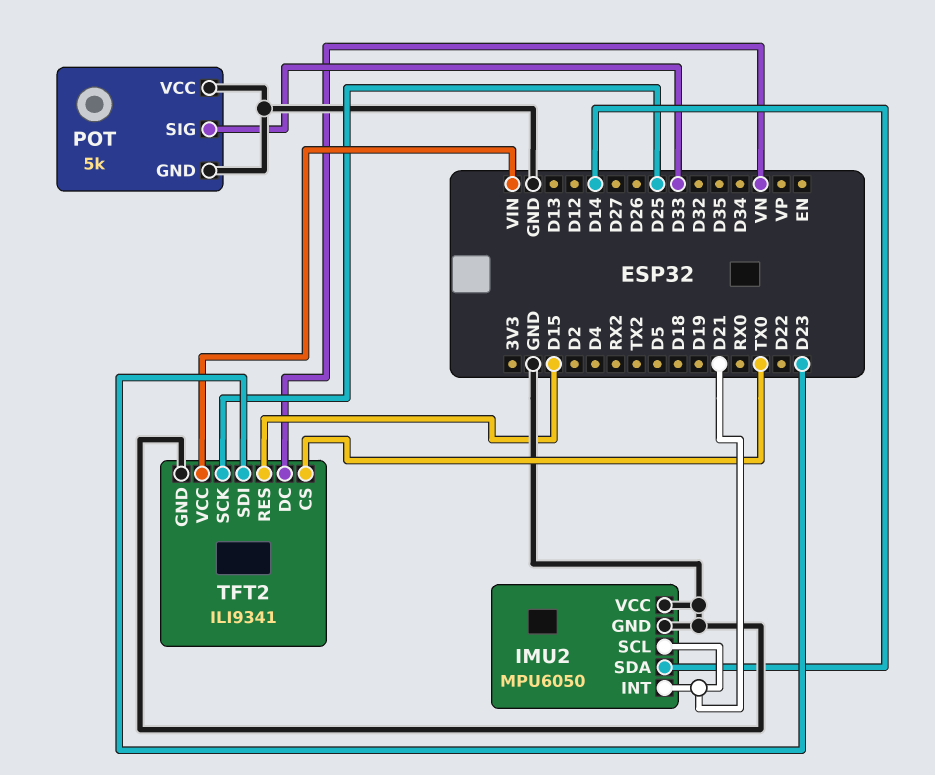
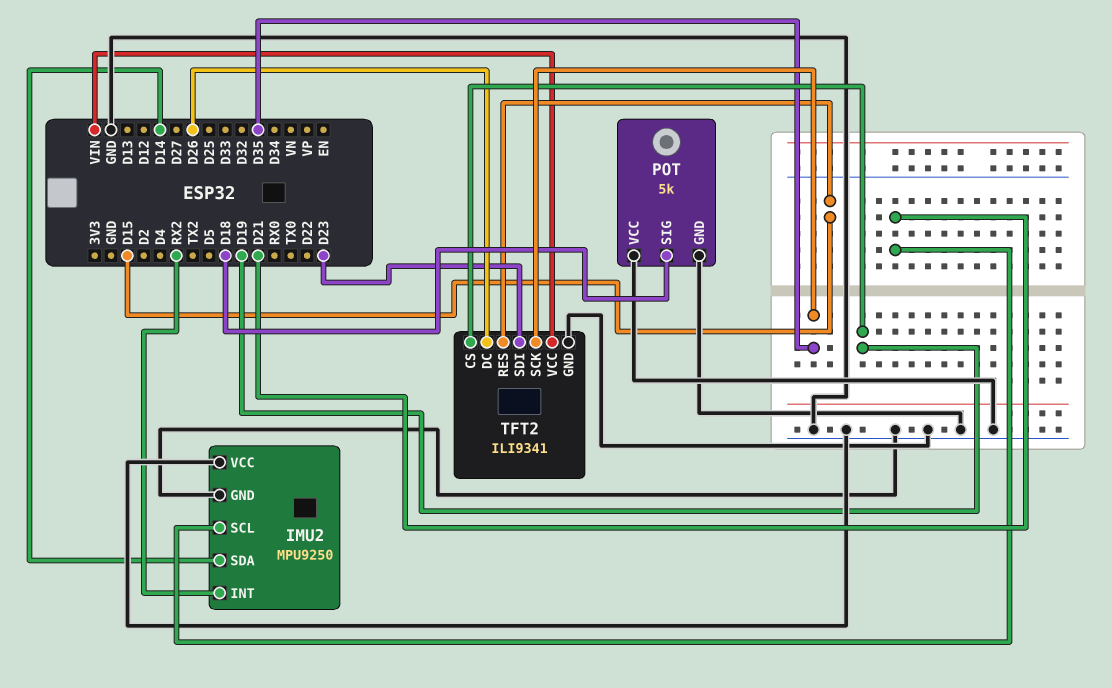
IMU2: MPU6050 -> MPU9250
IMU2 pin INT: D21 -> RX2
POT pin SIG: D33 -> D18
TFT2 pin CS: TX0 -> D19
TFT2 pin DC: VN -> D26
TFT2 pin SCK: D25 -> D35

